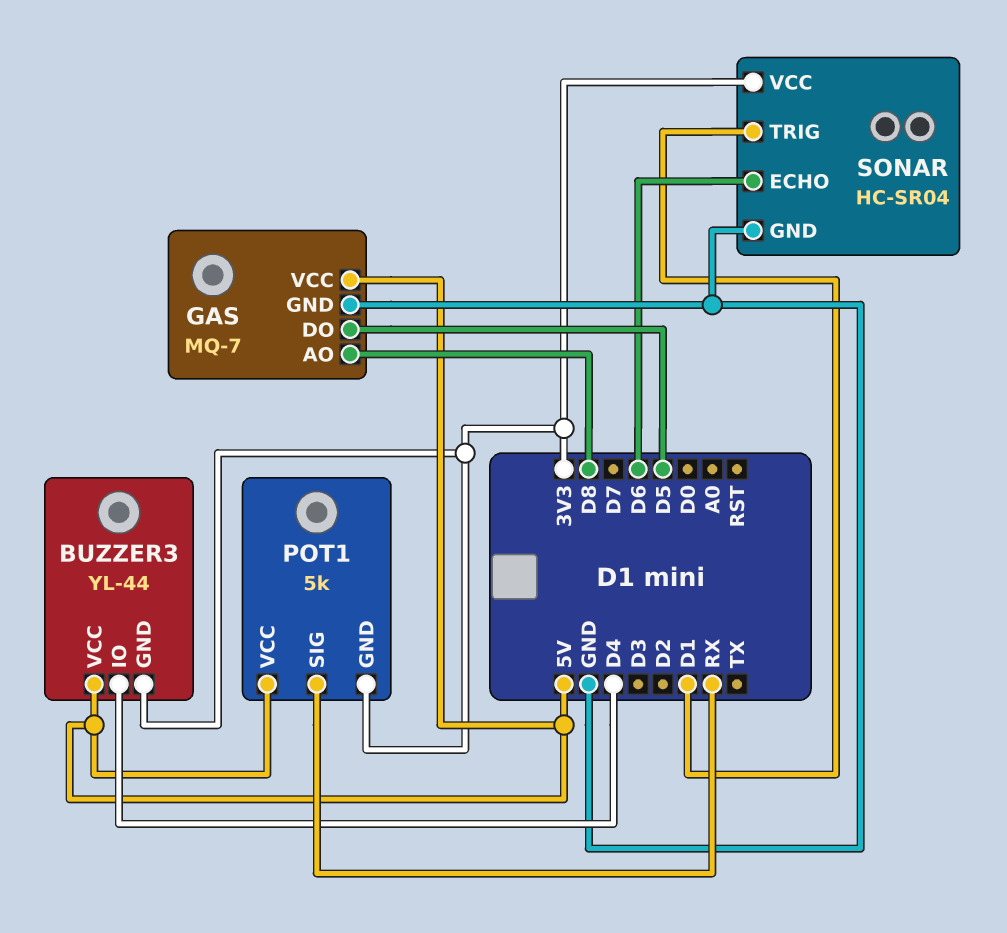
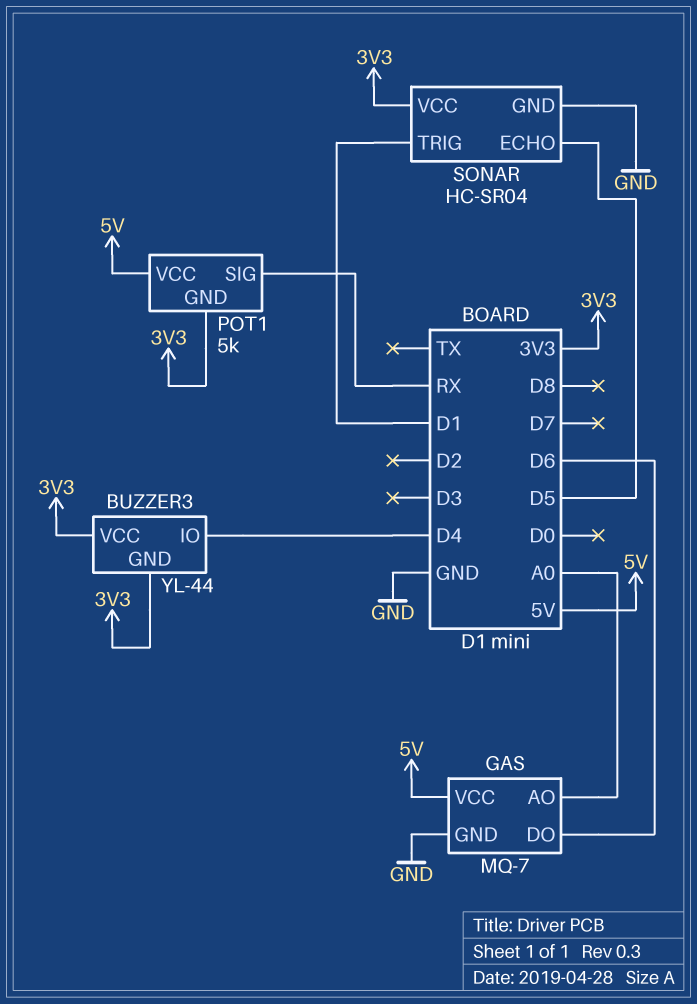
BUZZER3 pin VCC: 5V -> 3V3
GAS pin AO: D8 -> A0
GAS pin DO: D5 -> D6
SONAR pin ECHO: D6 -> D5

